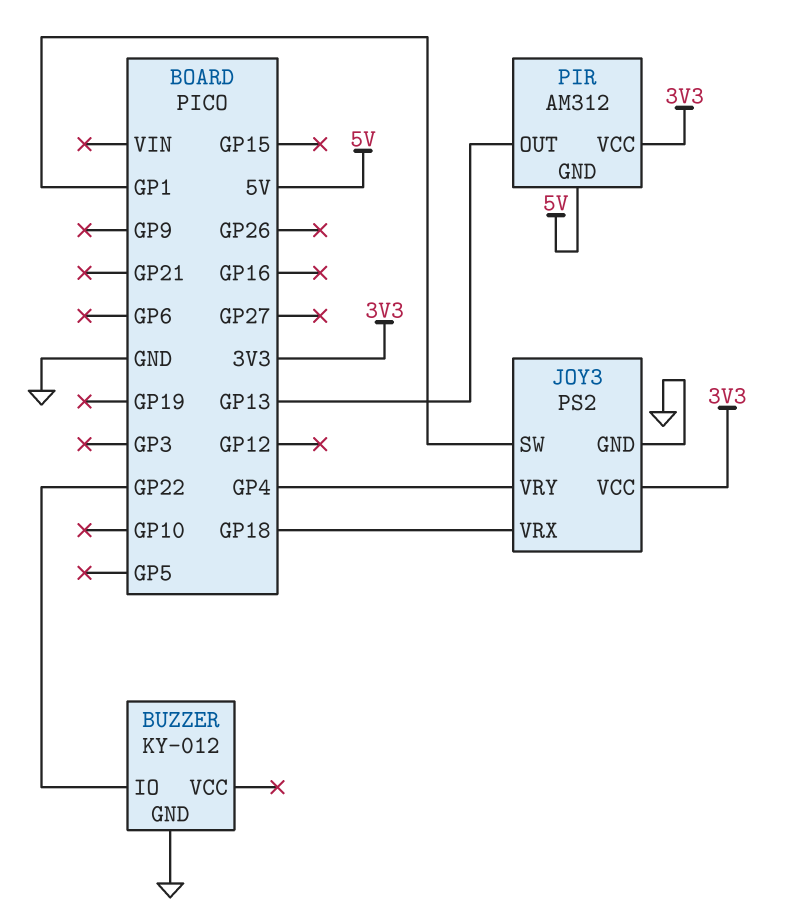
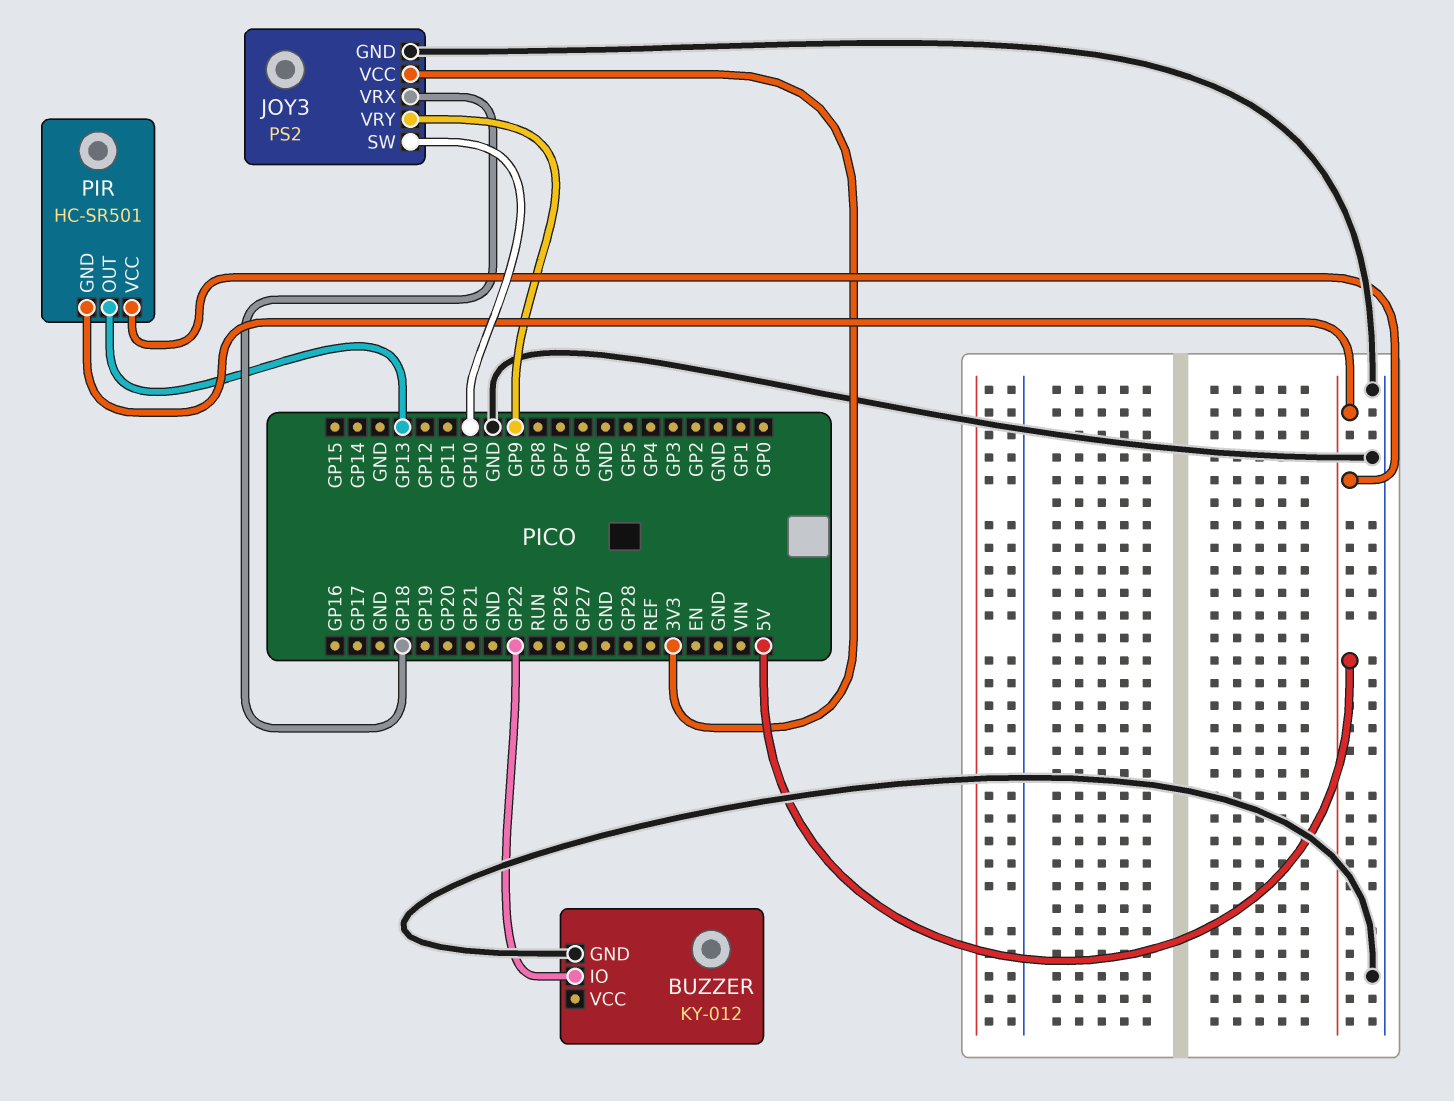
JOY3 pin SW: GP1 -> GP10
JOY3 pin VRY: GP4 -> GP9
PIR: AM312 -> HC-SR501
PIR pin VCC: 3V3 -> 5V

